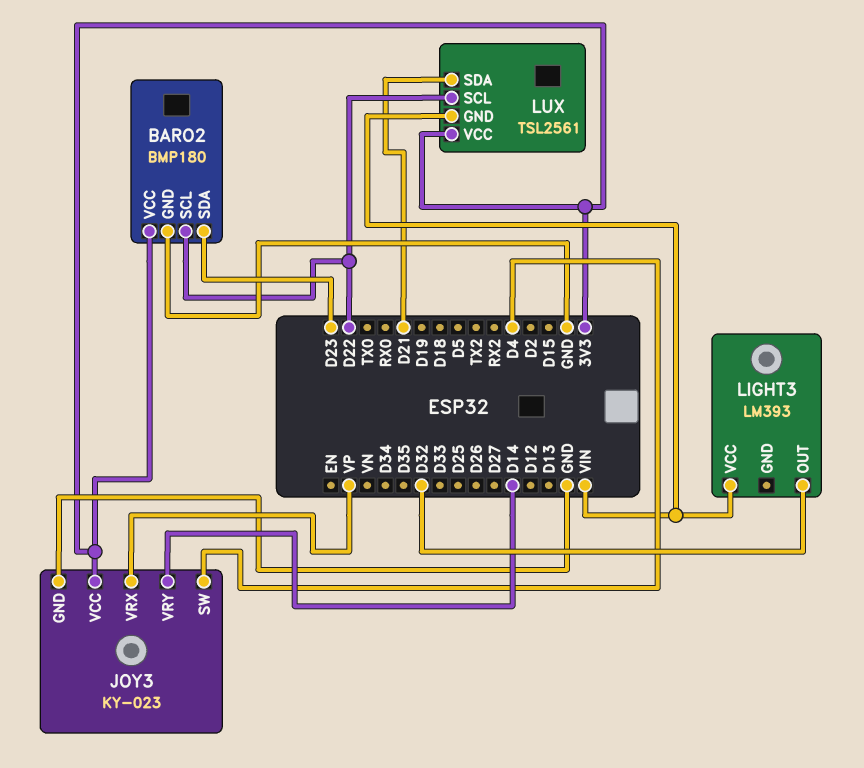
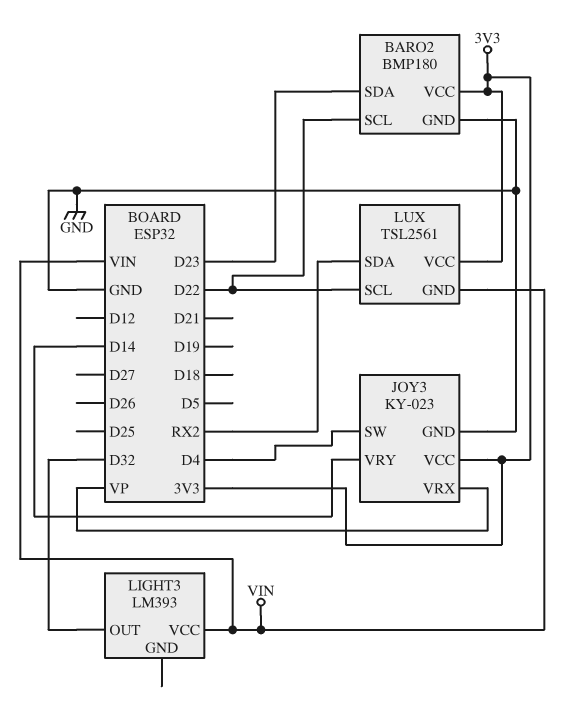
LUX pin SDA: D21 -> RX2

